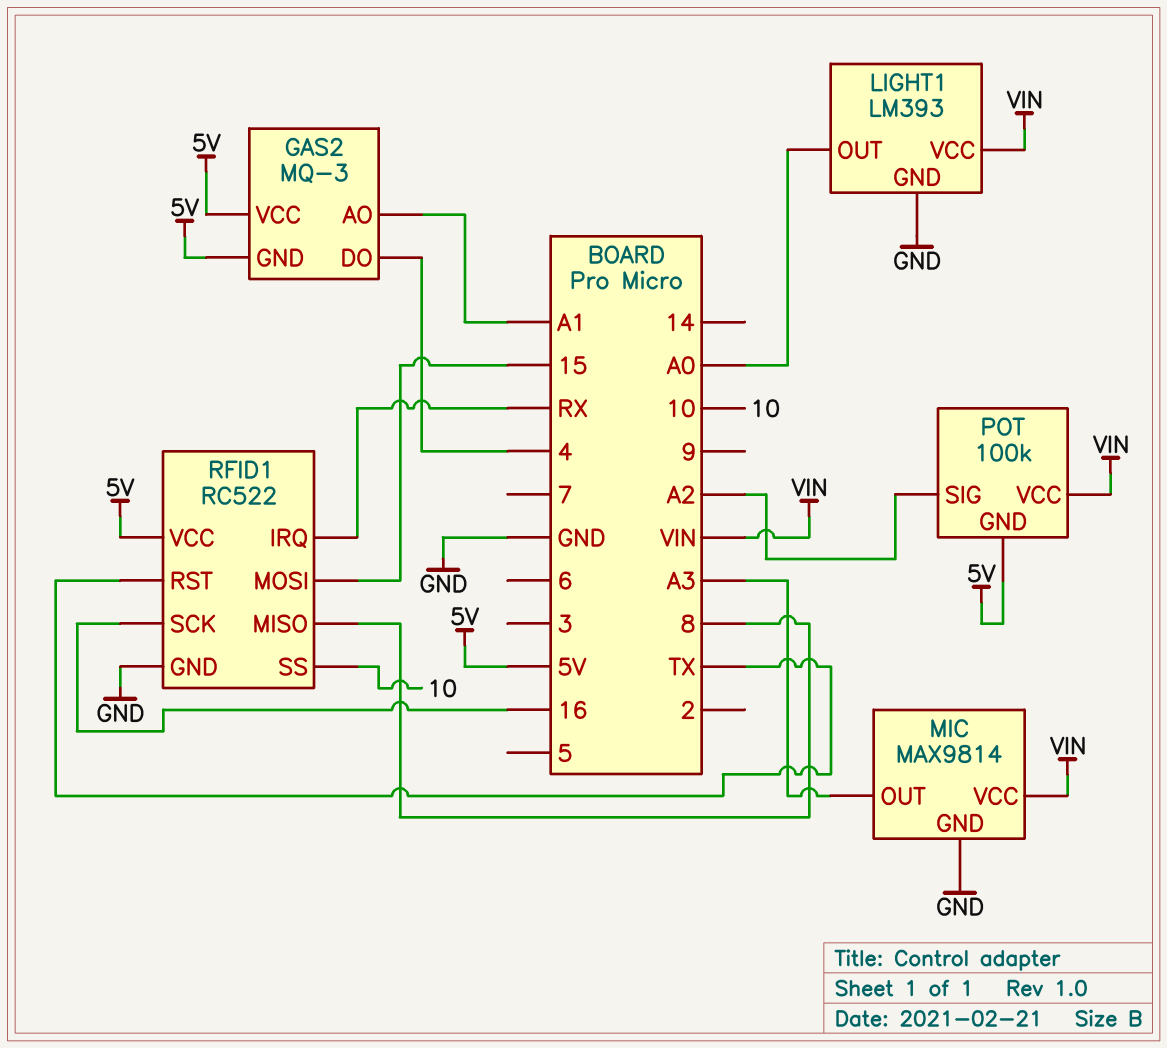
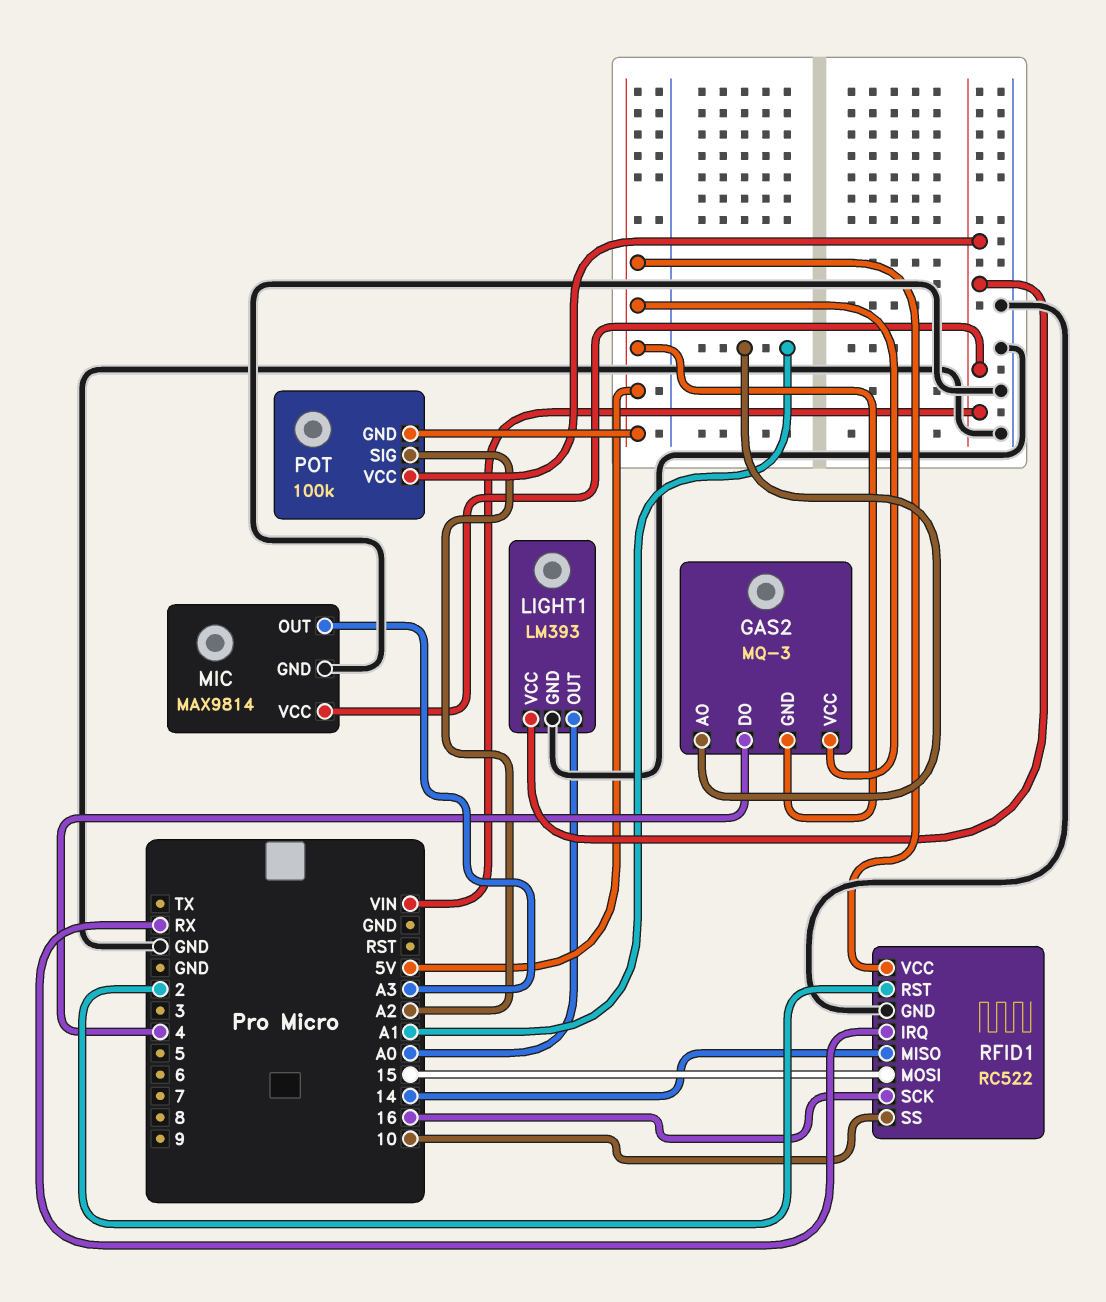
RFID1 pin MISO: 8 -> 14
RFID1 pin RST: TX -> 2

